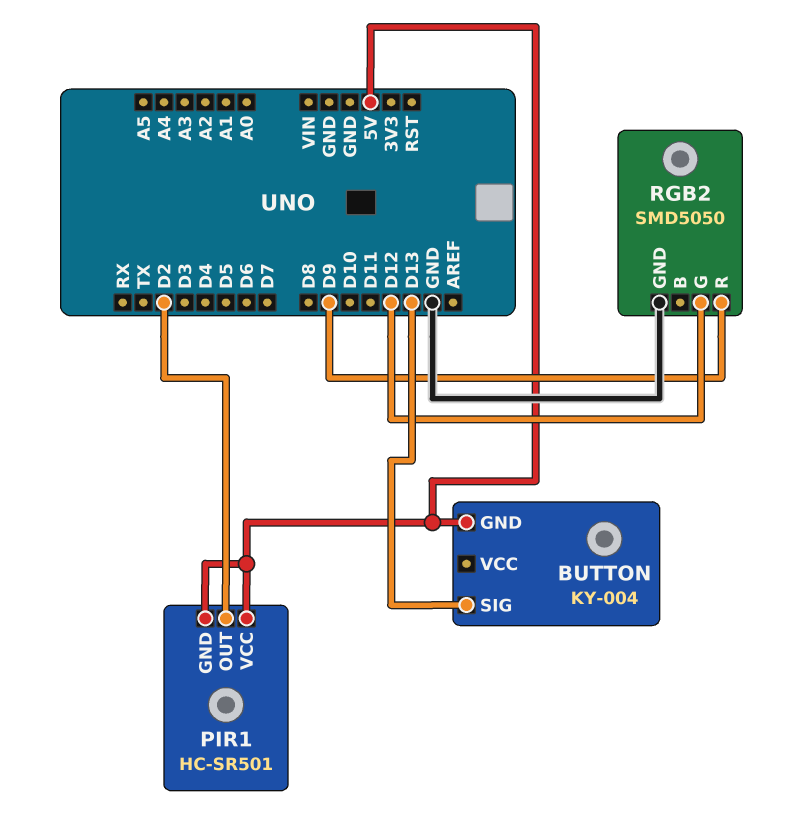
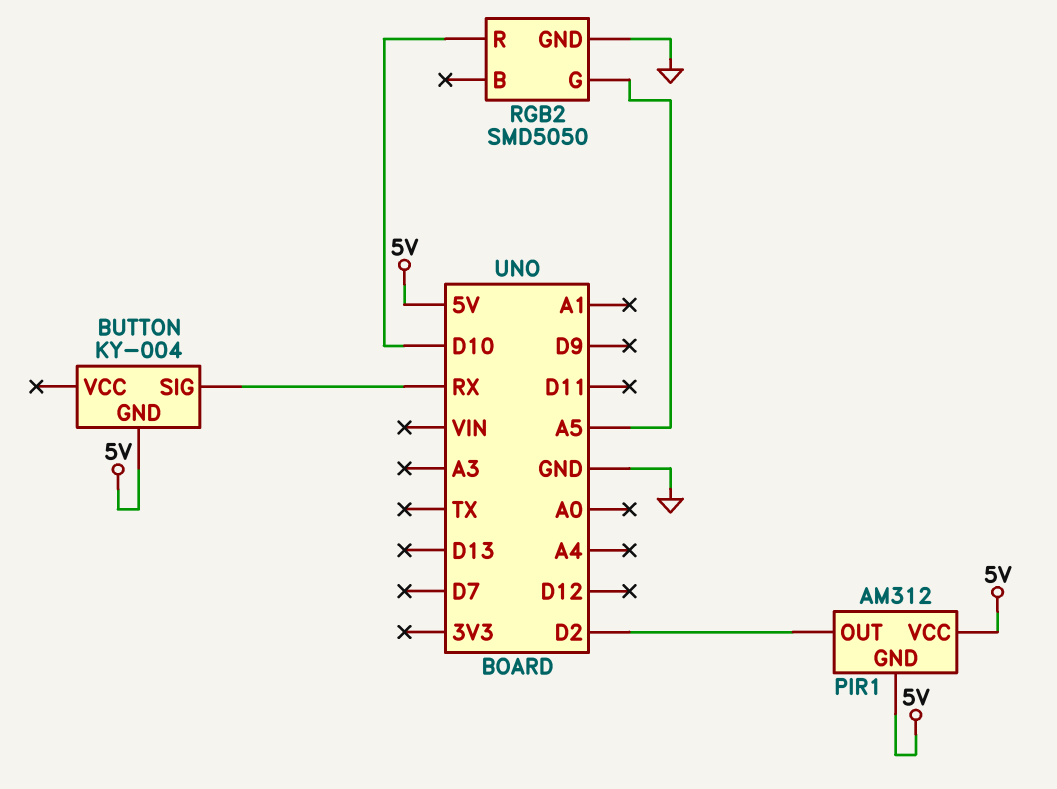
BUTTON pin SIG: D13 -> RX
PIR1: HC-SR501 -> AM312
RGB2 pin G: D12 -> A5
RGB2 pin R: D9 -> D10

